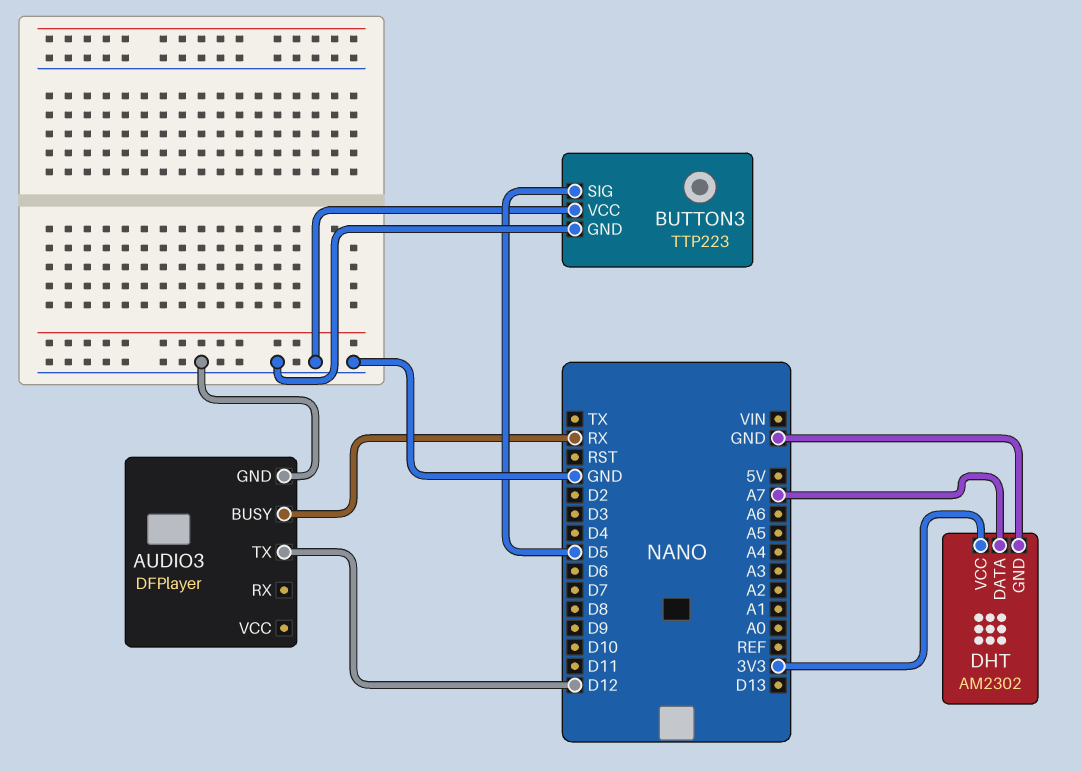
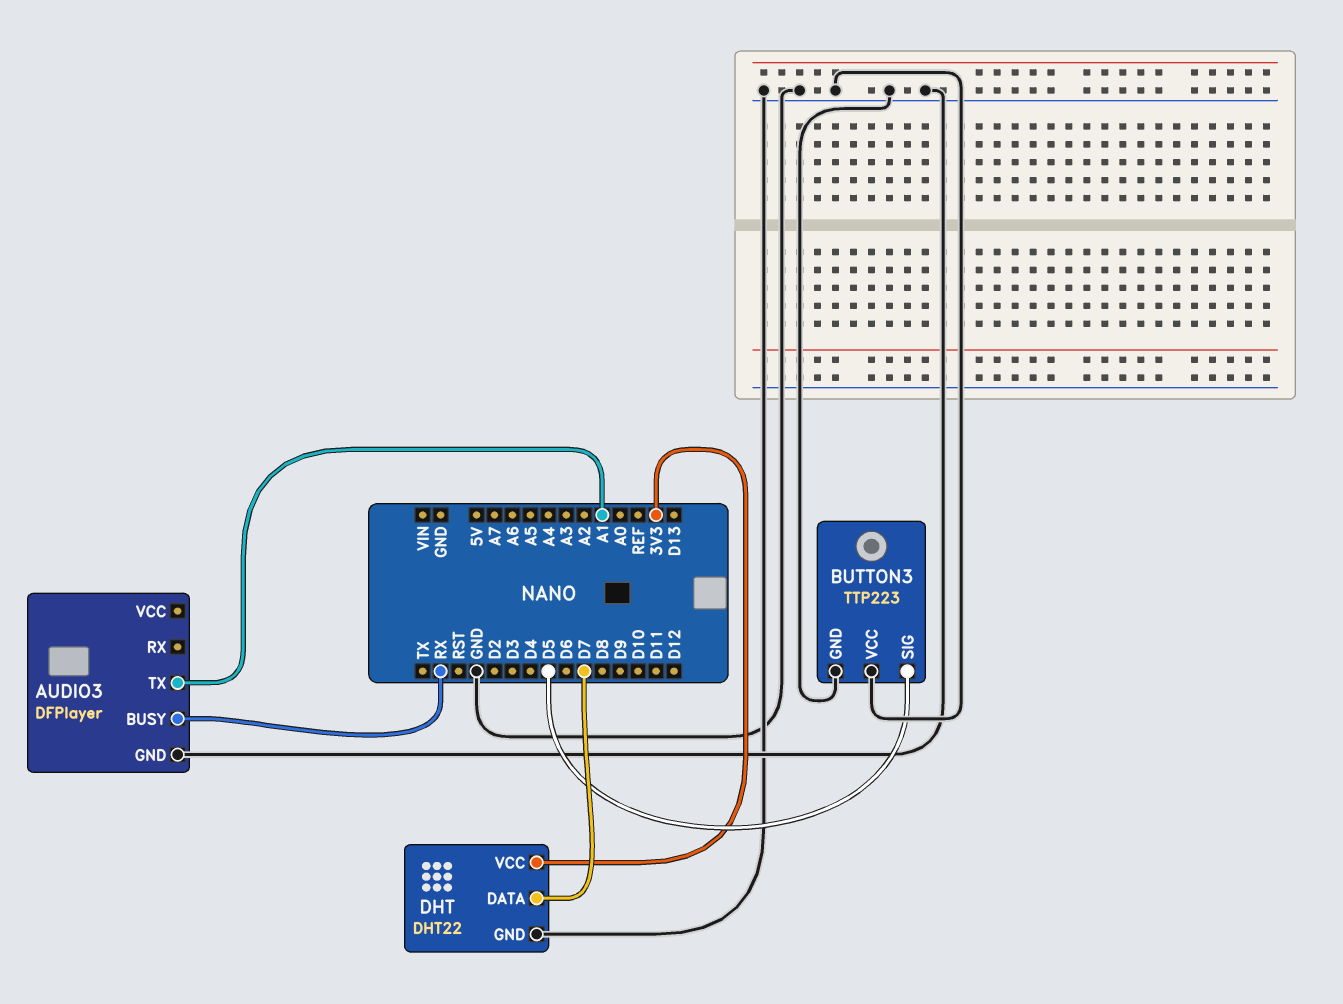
AUDIO3 pin TX: D12 -> A1
DHT: AM2302 -> DHT22
DHT pin DATA: A7 -> D7

